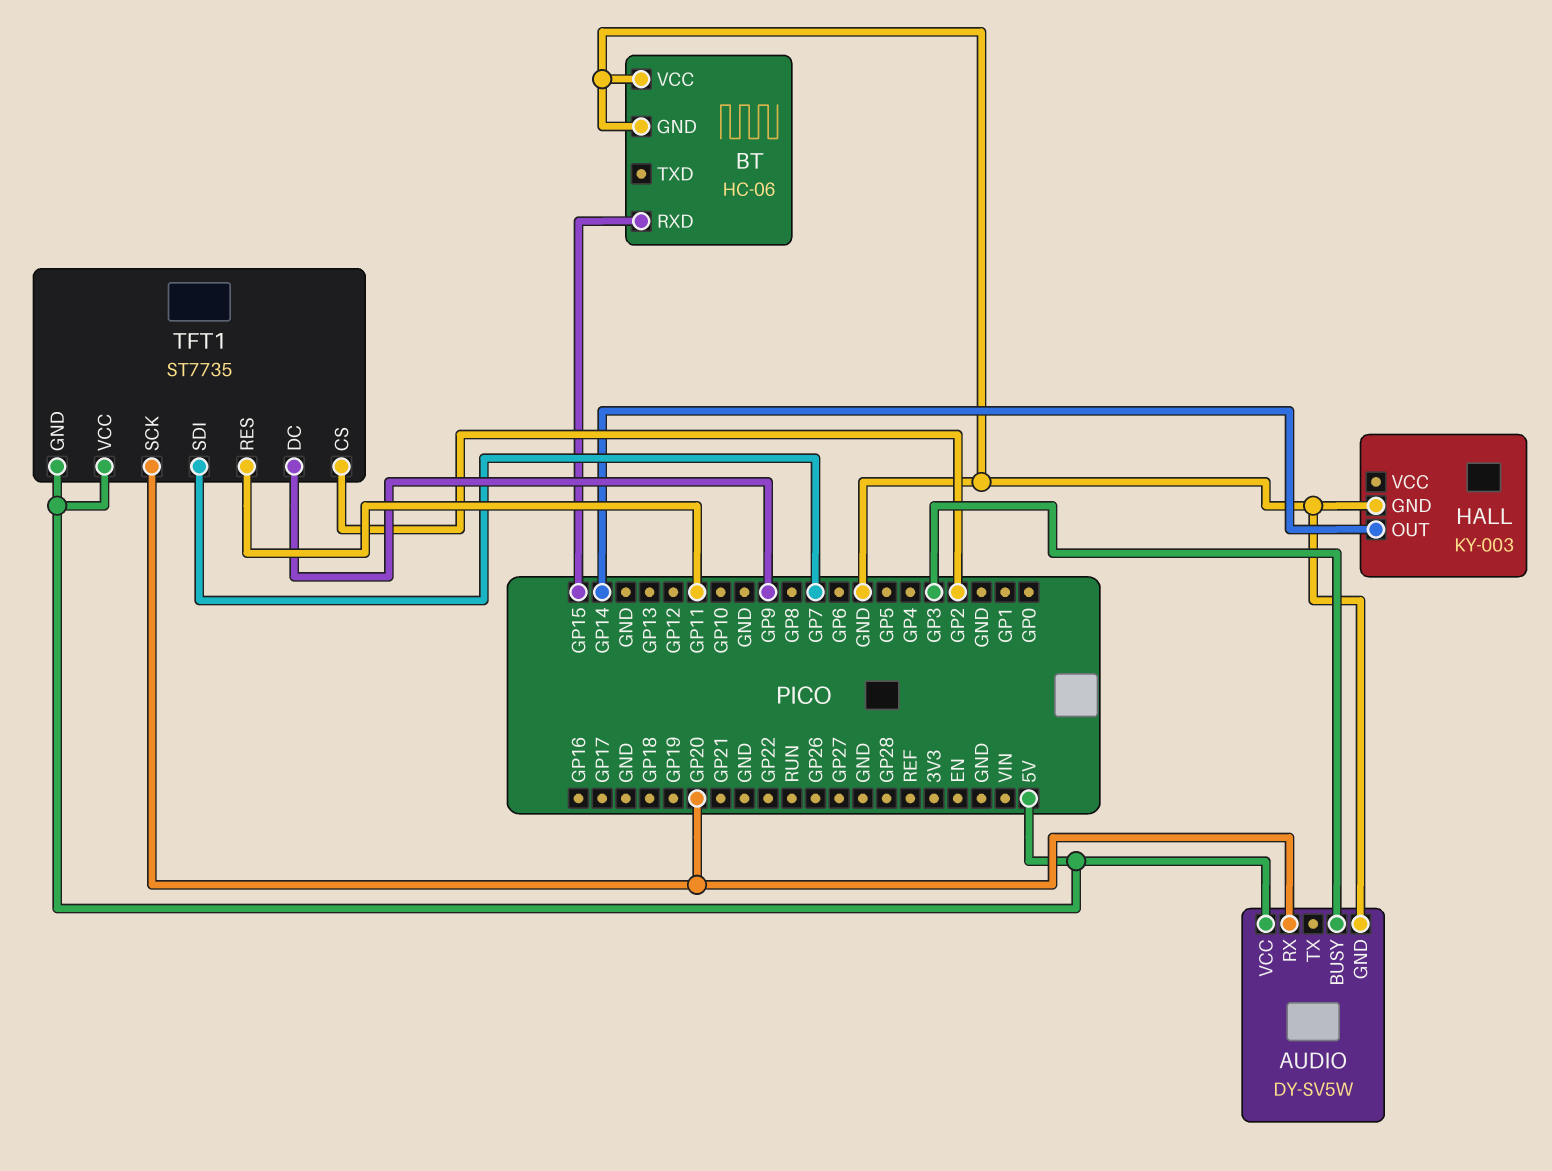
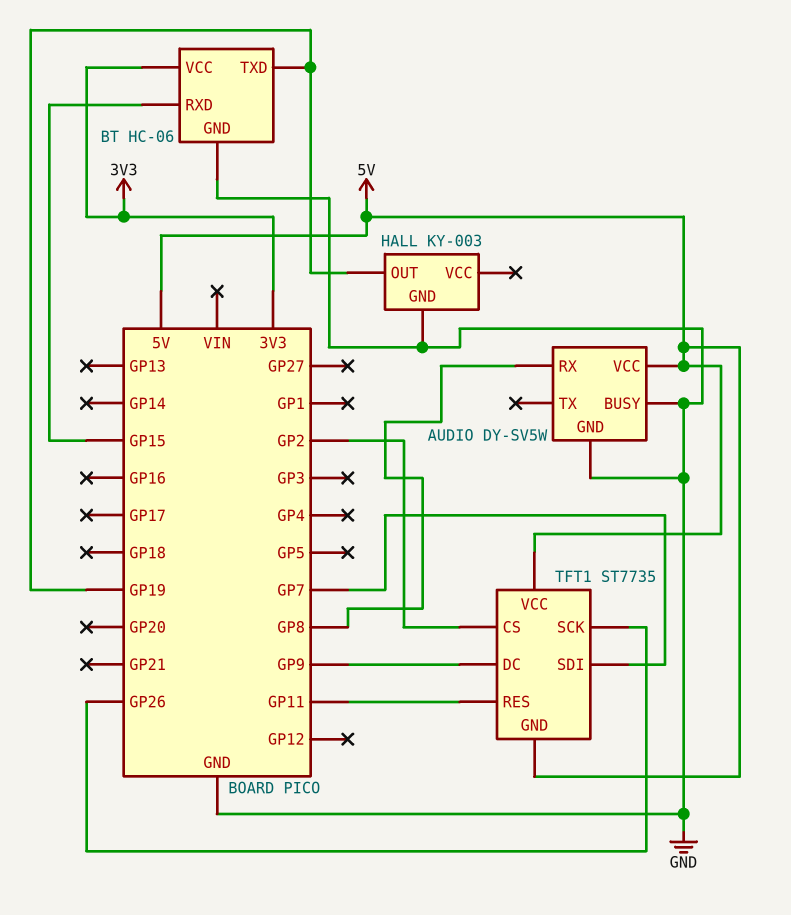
AUDIO pin BUSY: GP3 -> GND
AUDIO pin RX: GP20 -> GP8
BT pin TXD: none -> GP19
BT pin VCC: GND -> 3V3
HALL pin OUT: GP14 -> GP19
TFT1 pin SCK: GP20 -> GP26

